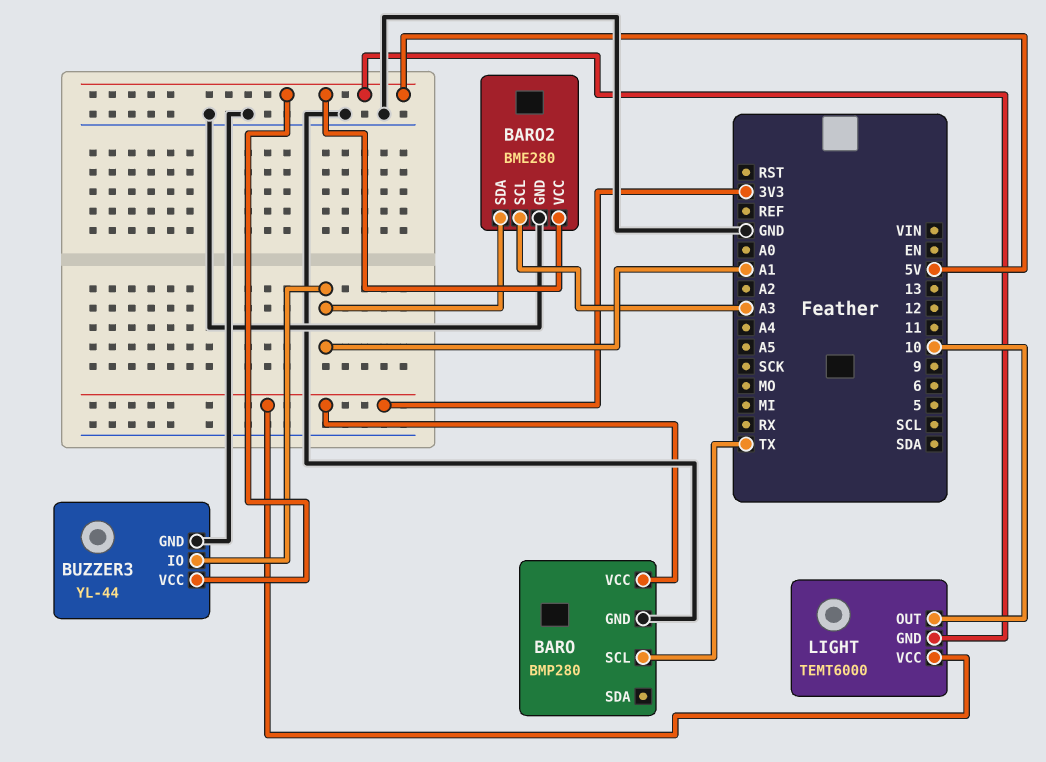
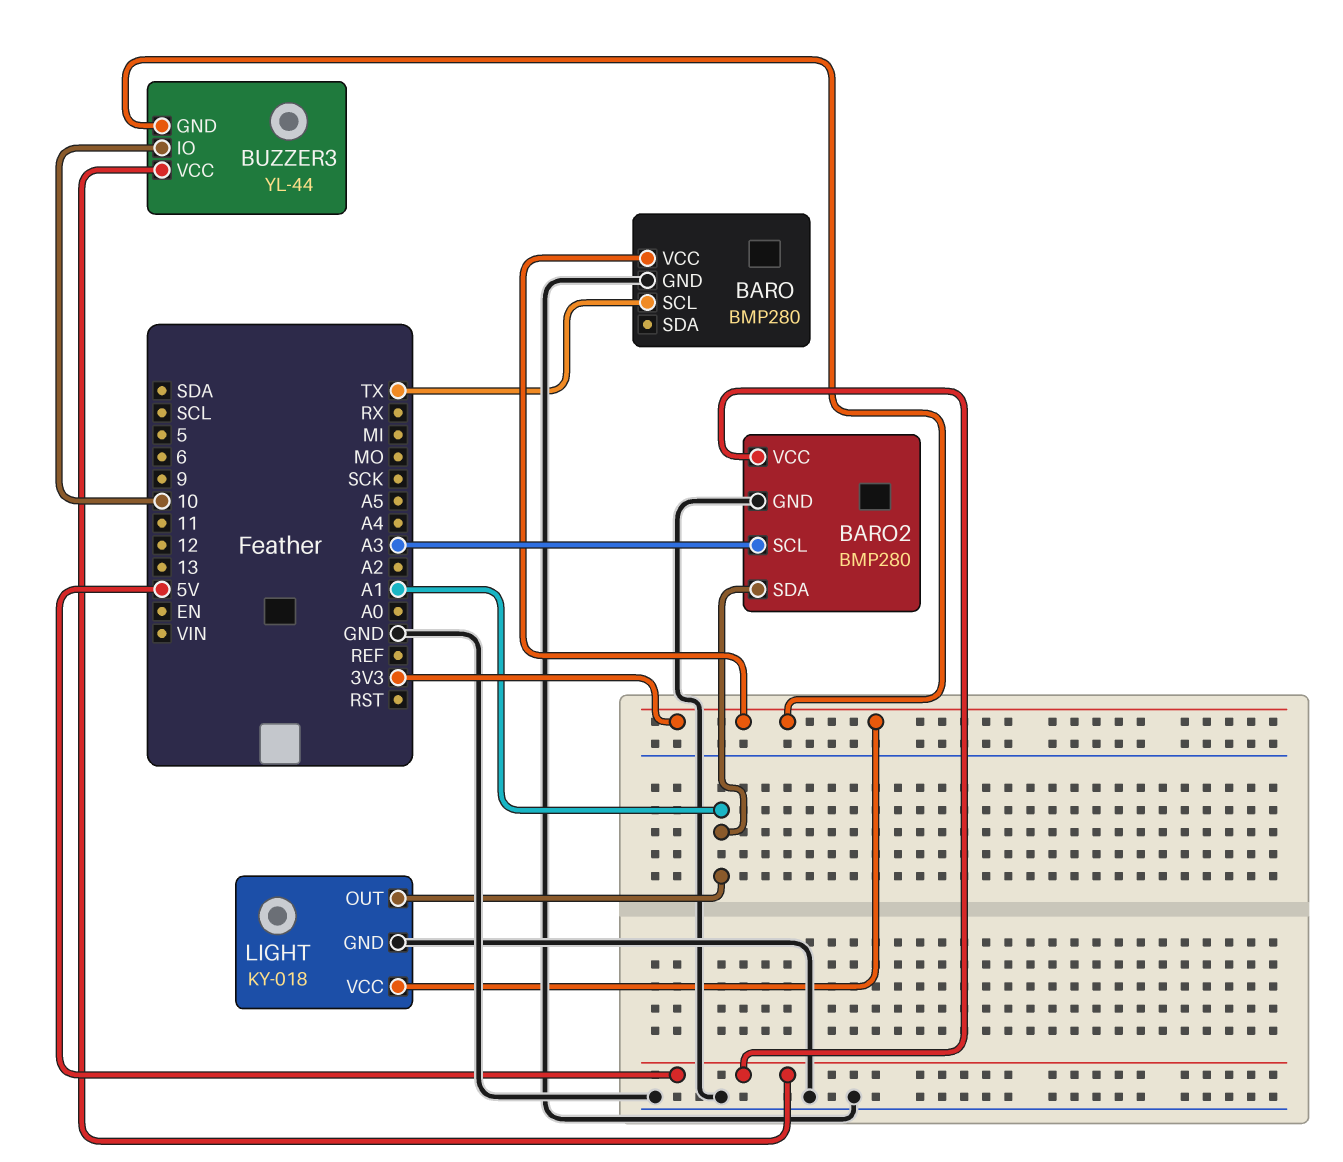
BARO2: BME280 -> BMP280
BUZZER3 pin GND: GND -> 3V3
BUZZER3 pin IO: A1 -> 10
LIGHT: TEMT6000 -> KY-018
LIGHT pin GND: 5V -> GND
LIGHT pin OUT: 10 -> A1

